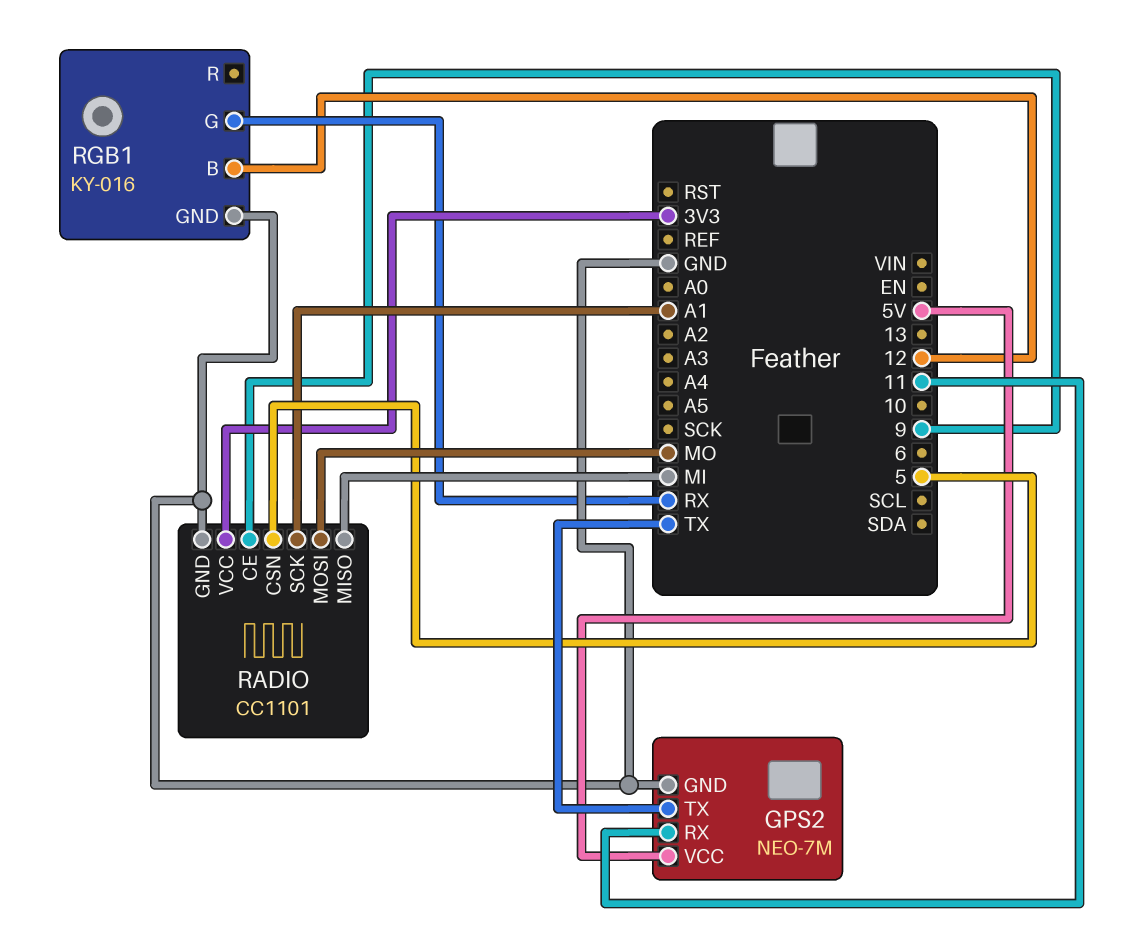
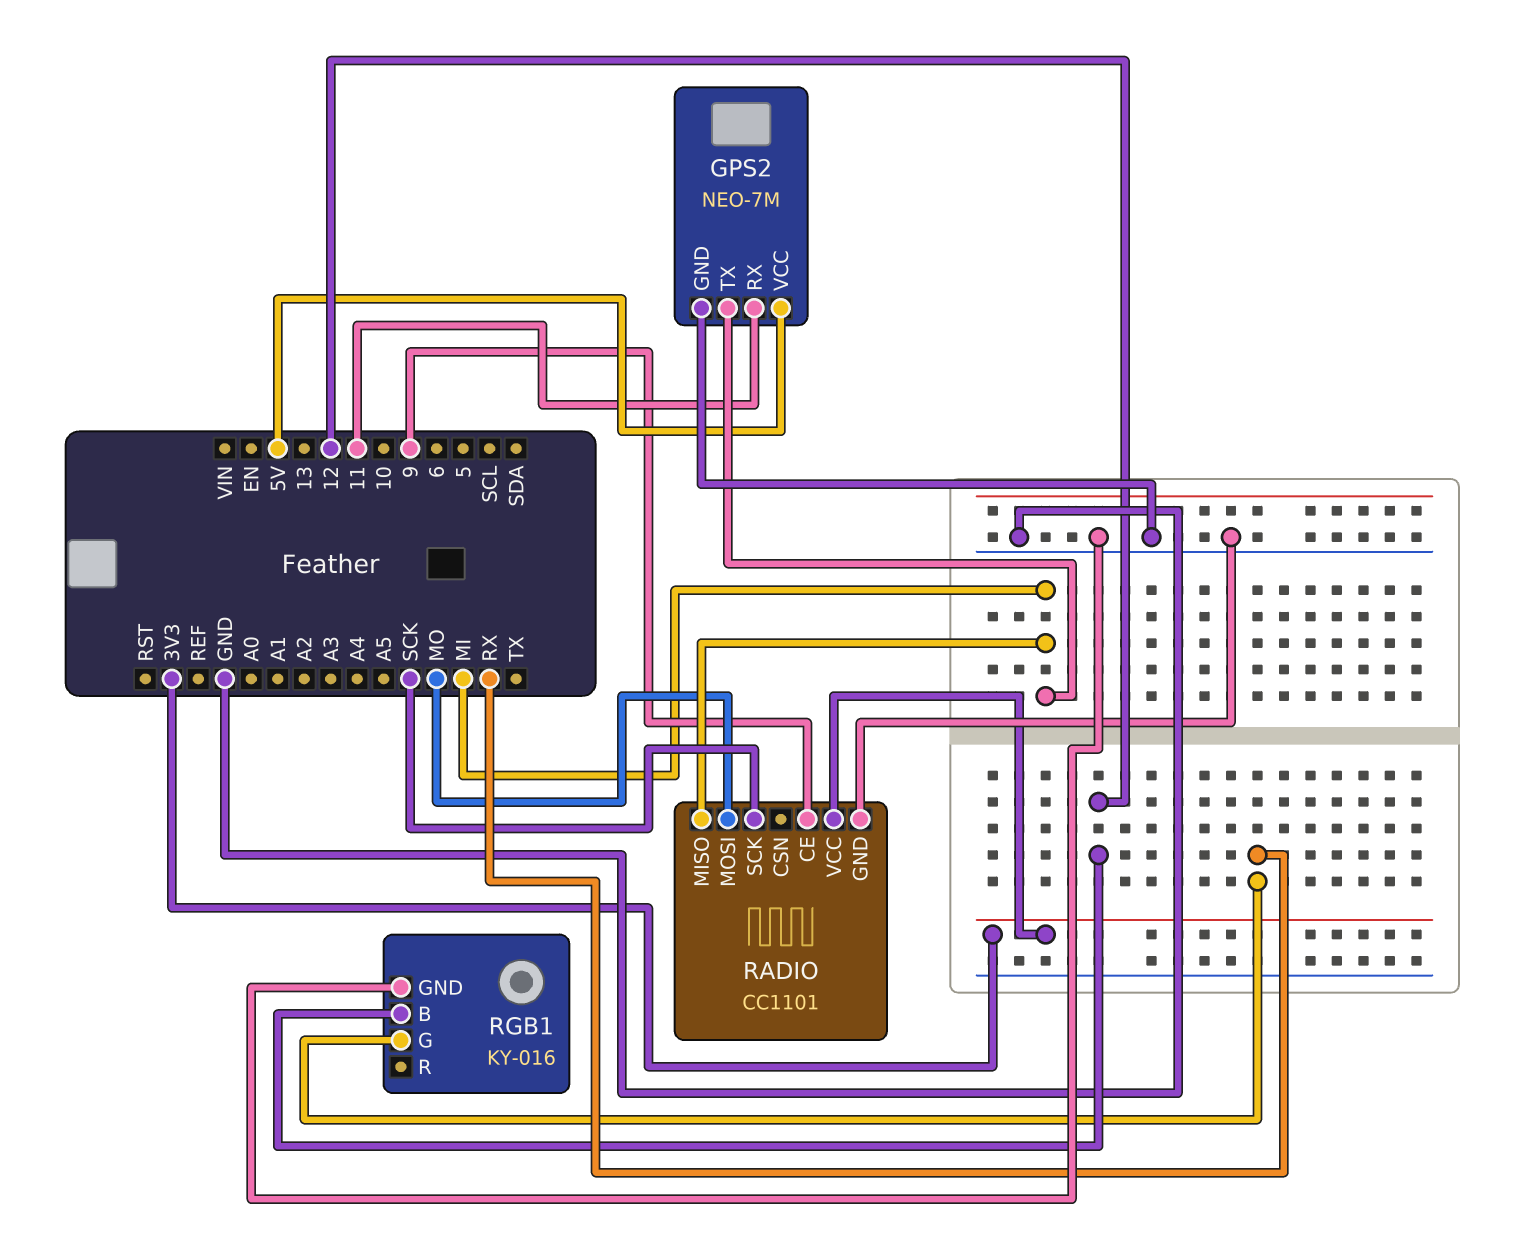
GPS2 pin TX: TX -> MI
RADIO pin CSN: 5 -> none
RADIO pin SCK: A1 -> SCK

